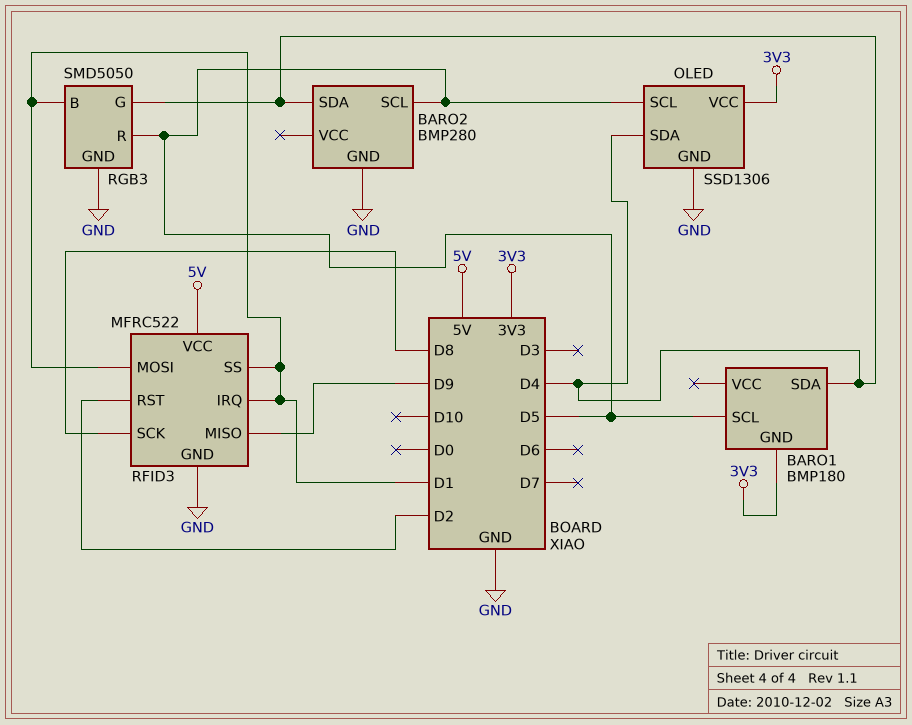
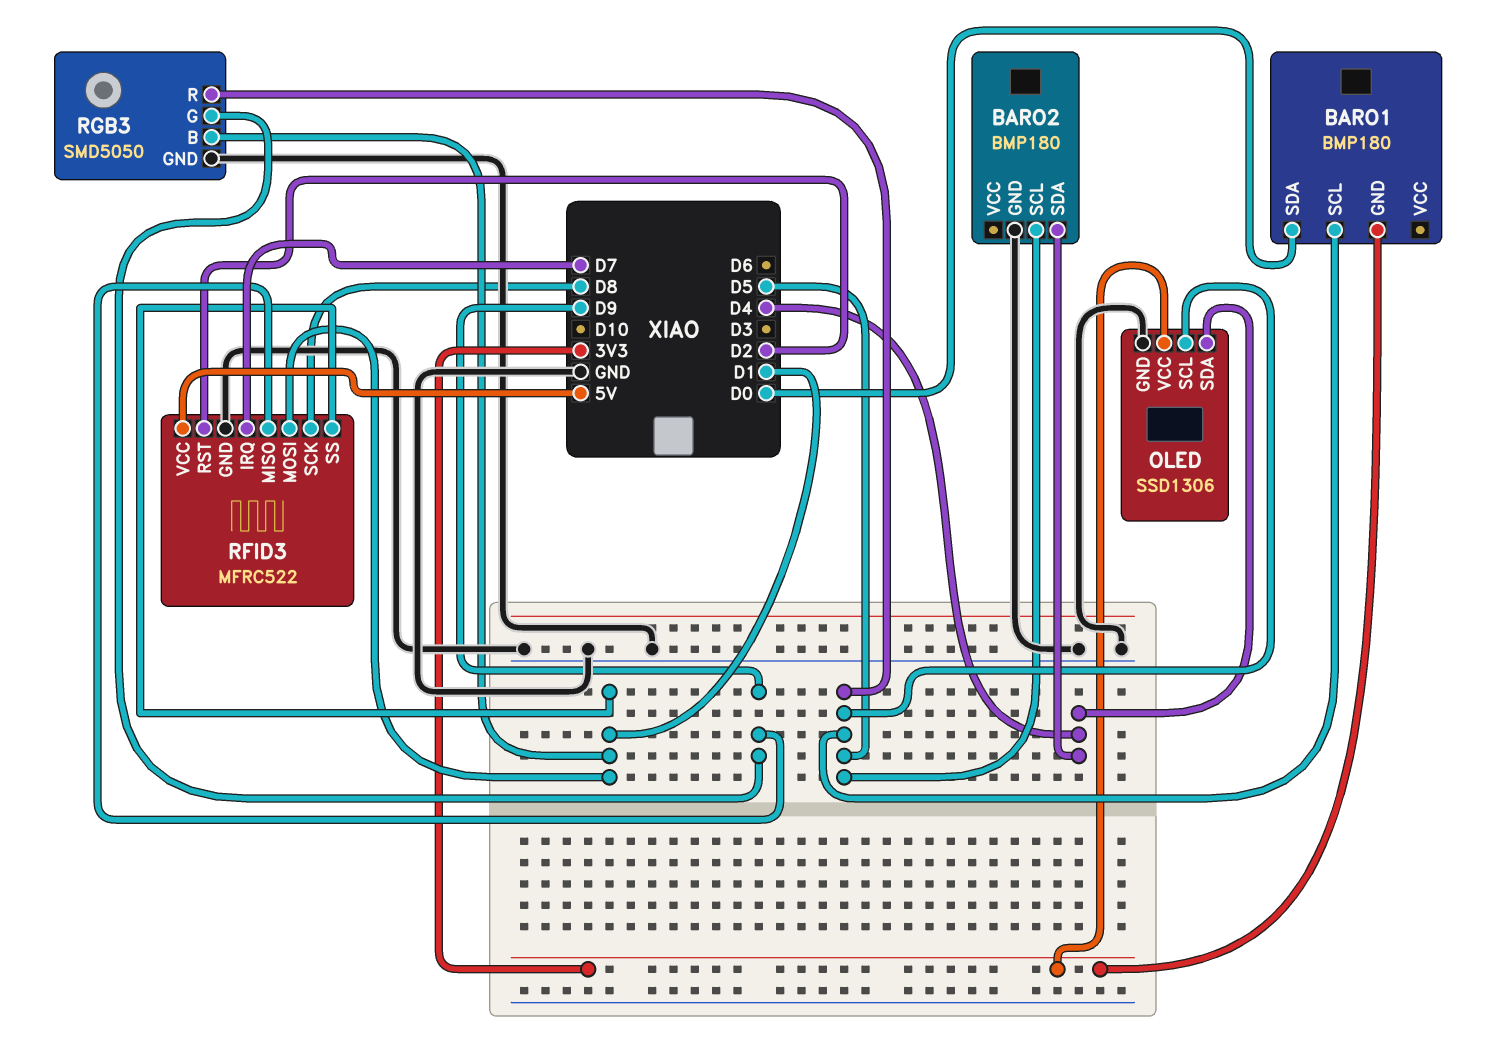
BARO1 pin SDA: D4 -> D0
BARO2: BMP280 -> BMP180
RFID3 pin IRQ: D1 -> D7
RGB3 pin G: D4 -> D9

